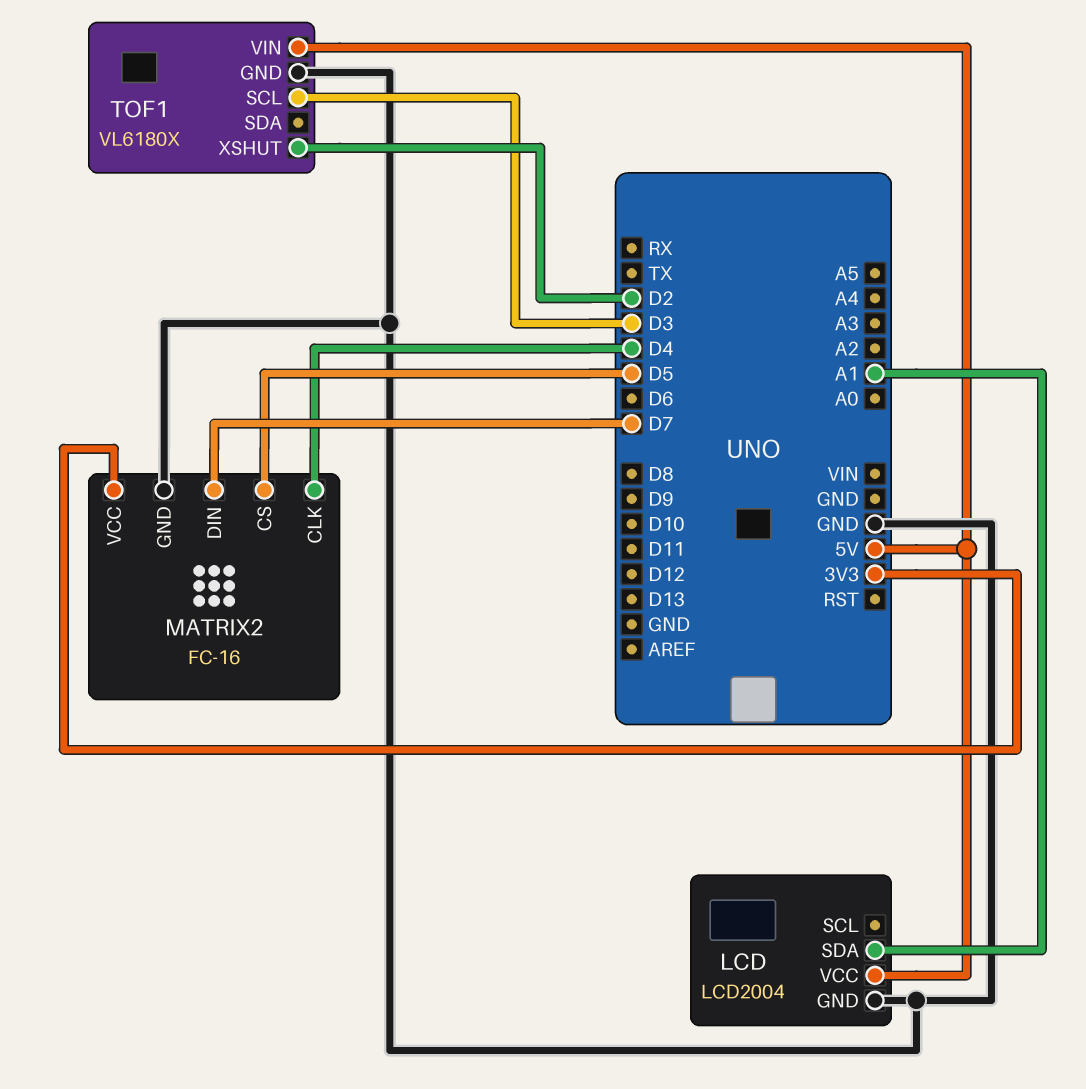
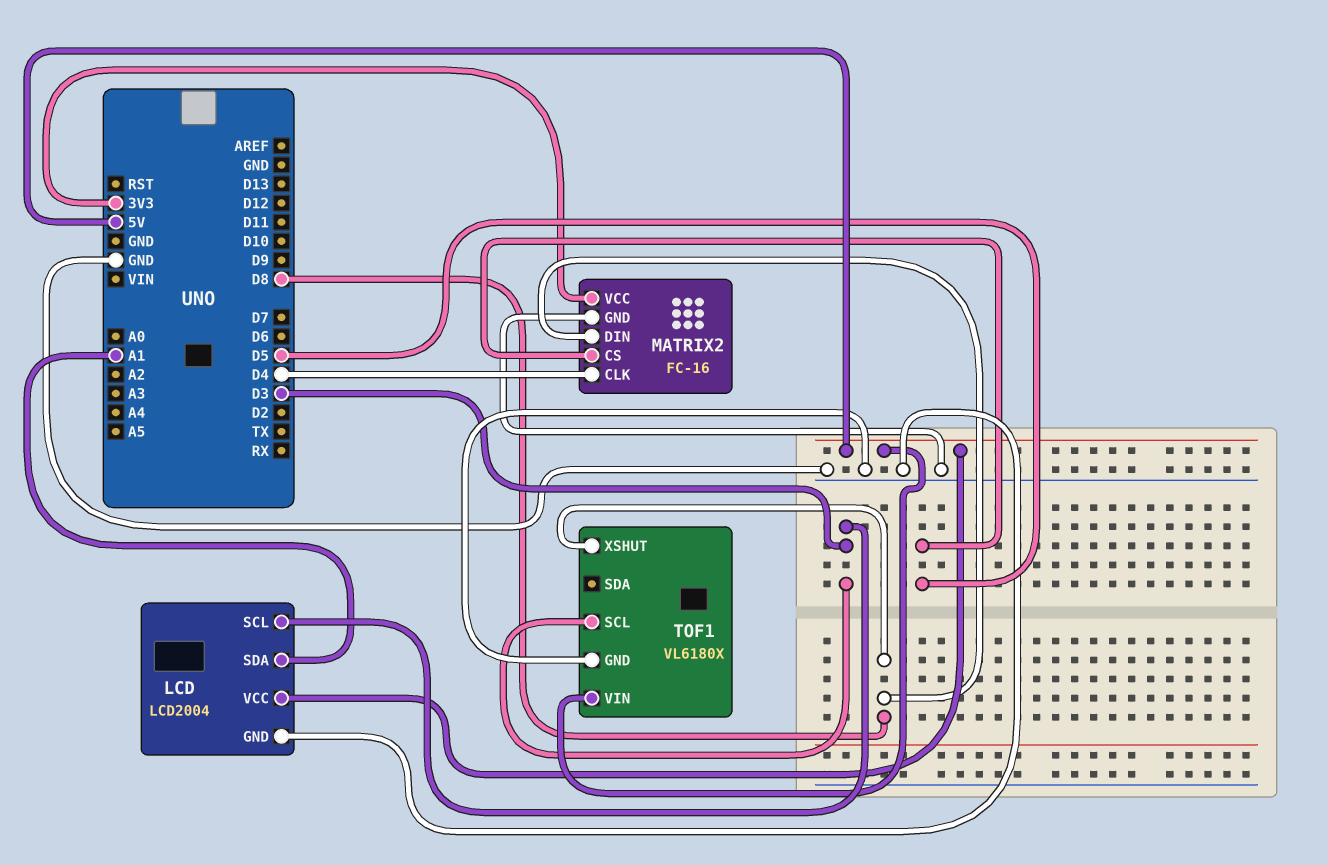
LCD pin SCL: none -> D3
MATRIX2 pin DIN: D7 -> D8
TOF1 pin XSHUT: D2 -> D8

